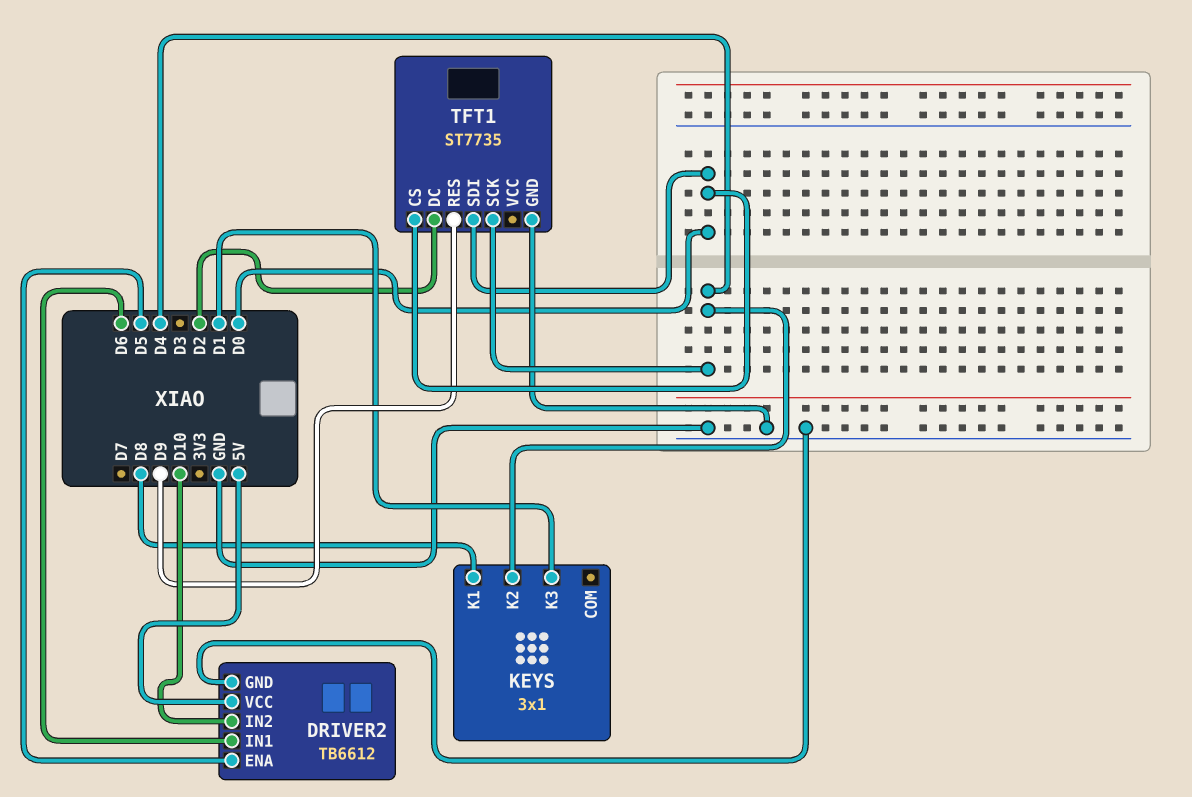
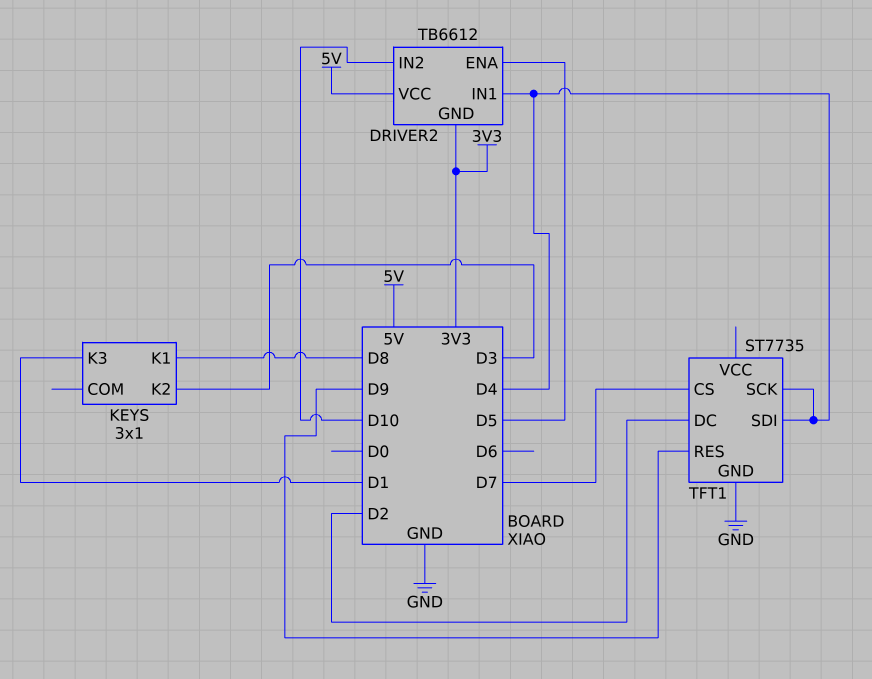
DRIVER2 pin GND: GND -> 3V3
DRIVER2 pin IN1: D6 -> D4
KEYS pin K2: D4 -> D3
TFT1 pin CS: D0 -> D7
TFT1 pin SDI: D0 -> D4

